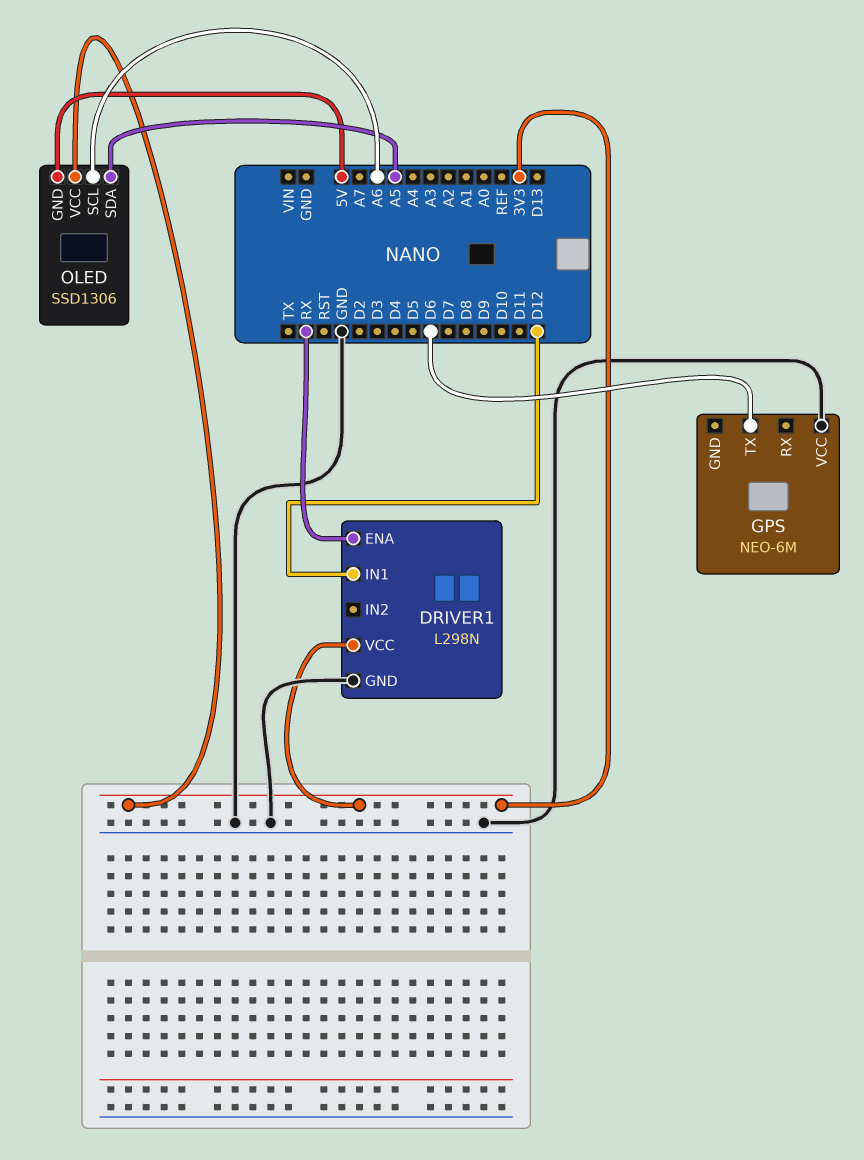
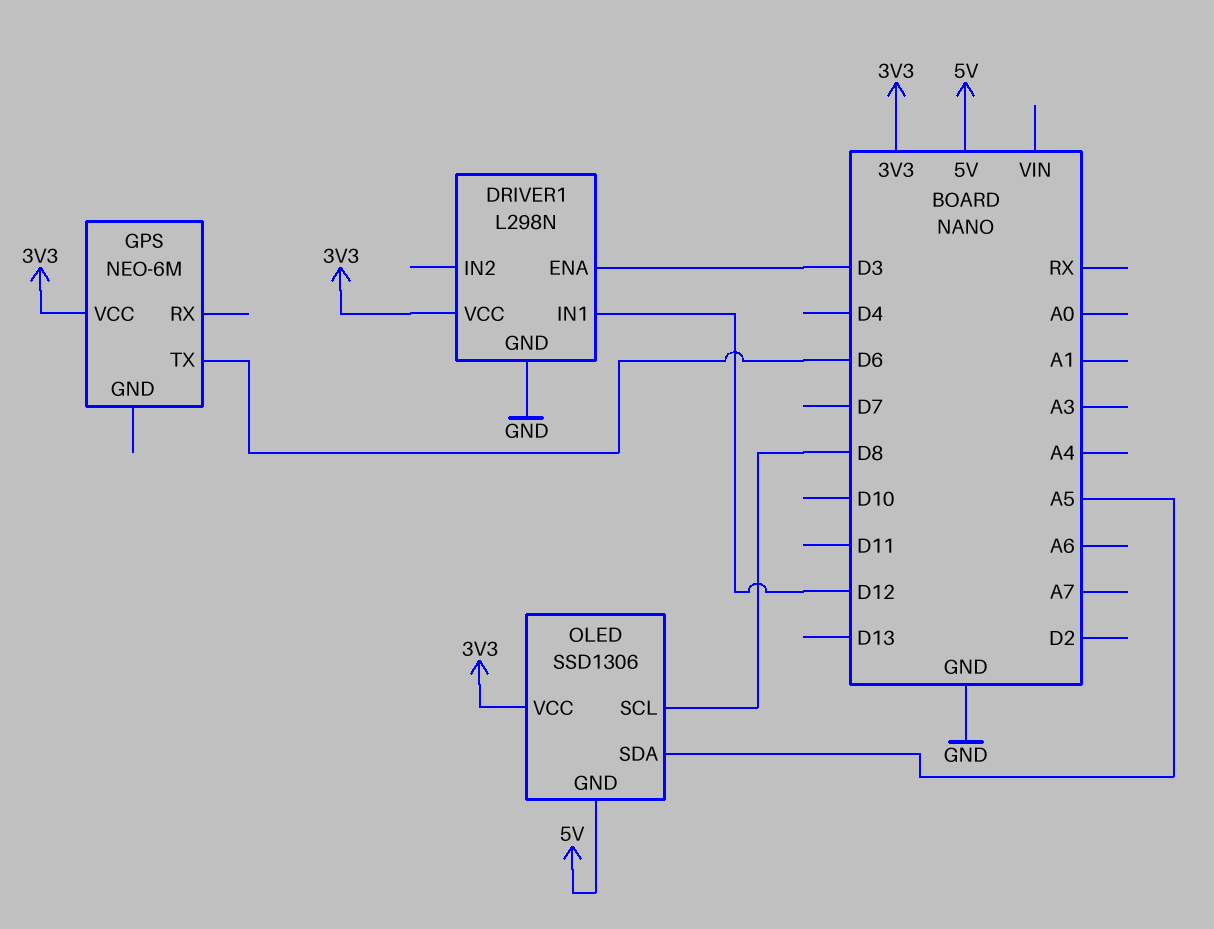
DRIVER1 pin ENA: RX -> D3
GPS pin VCC: GND -> 3V3
OLED pin SCL: A6 -> D8

